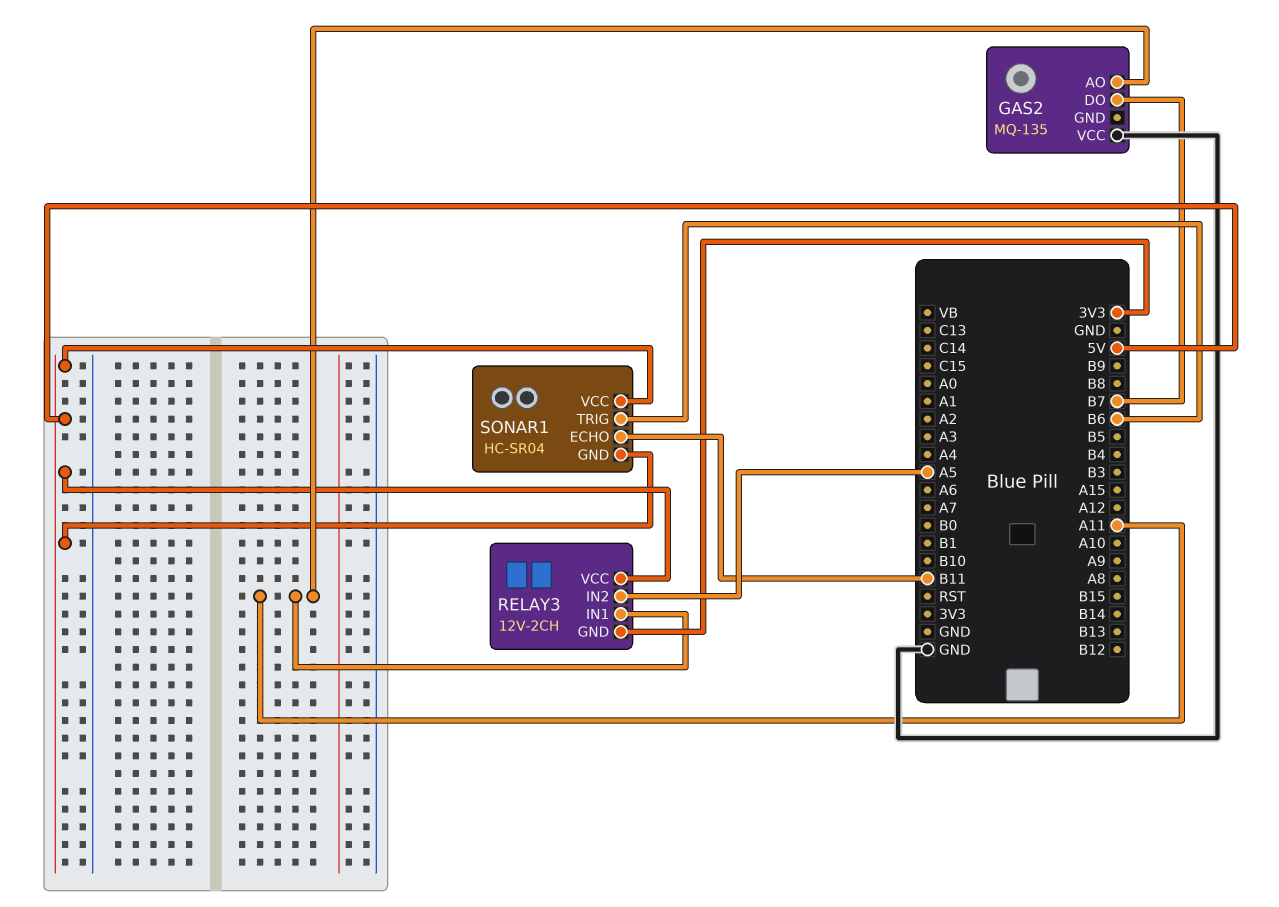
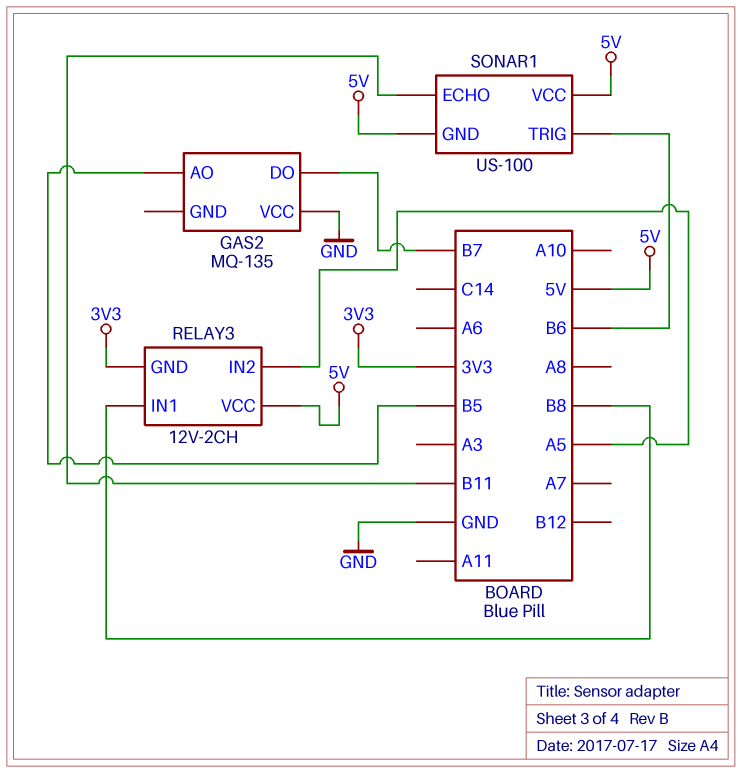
GAS2 pin AO: A11 -> B5
RELAY3 pin IN1: A11 -> B8
SONAR1: HC-SR04 -> US-100

